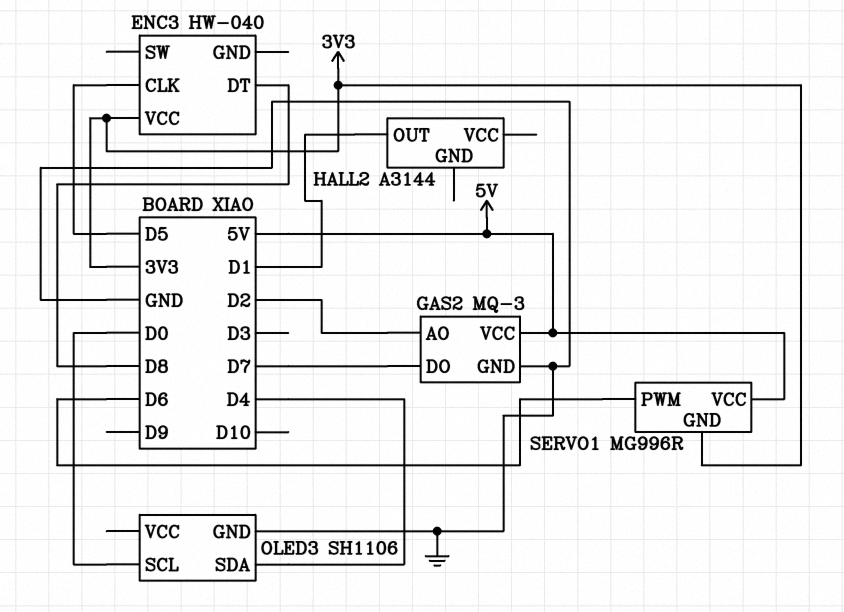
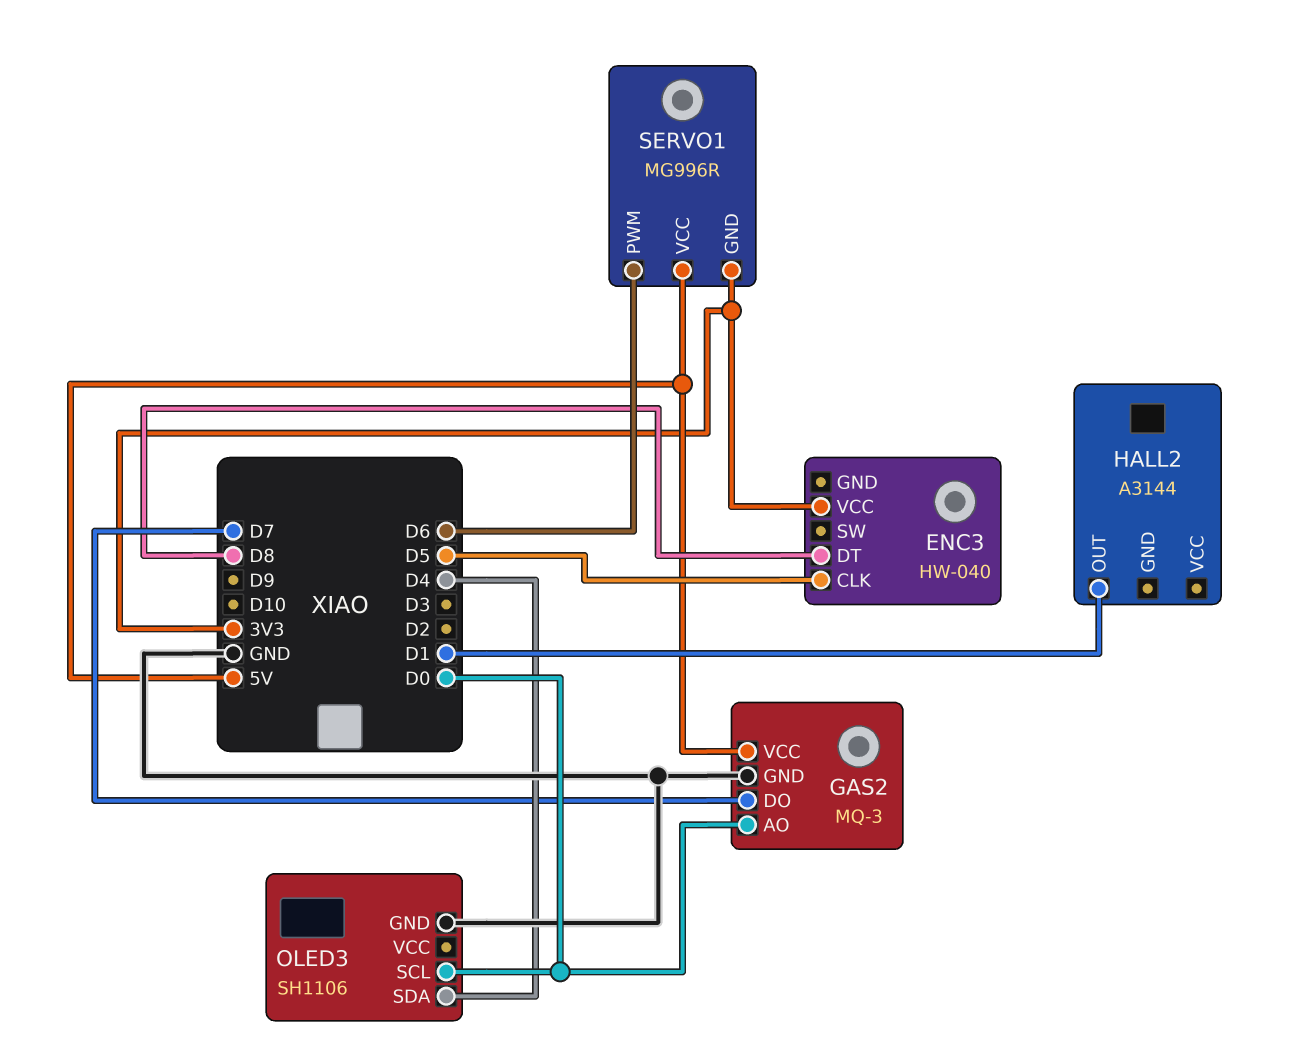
GAS2 pin AO: D2 -> D0

